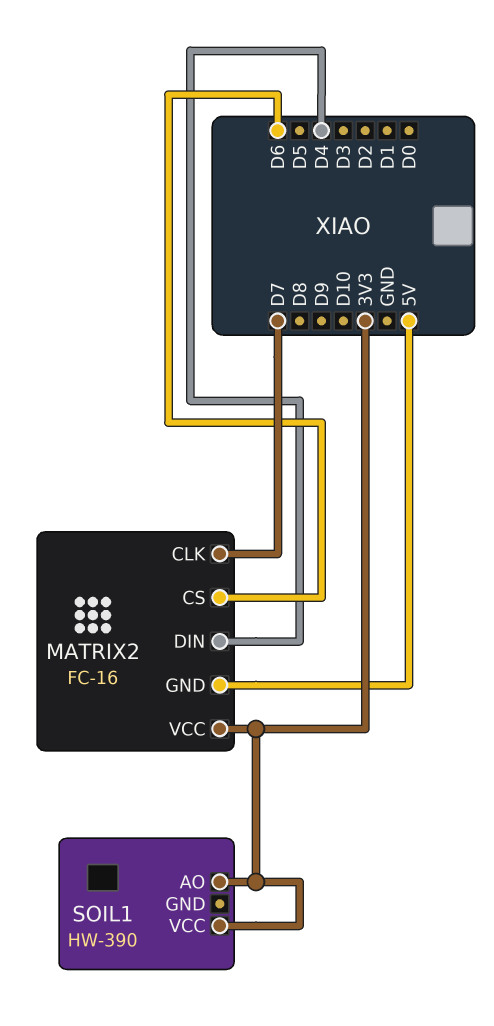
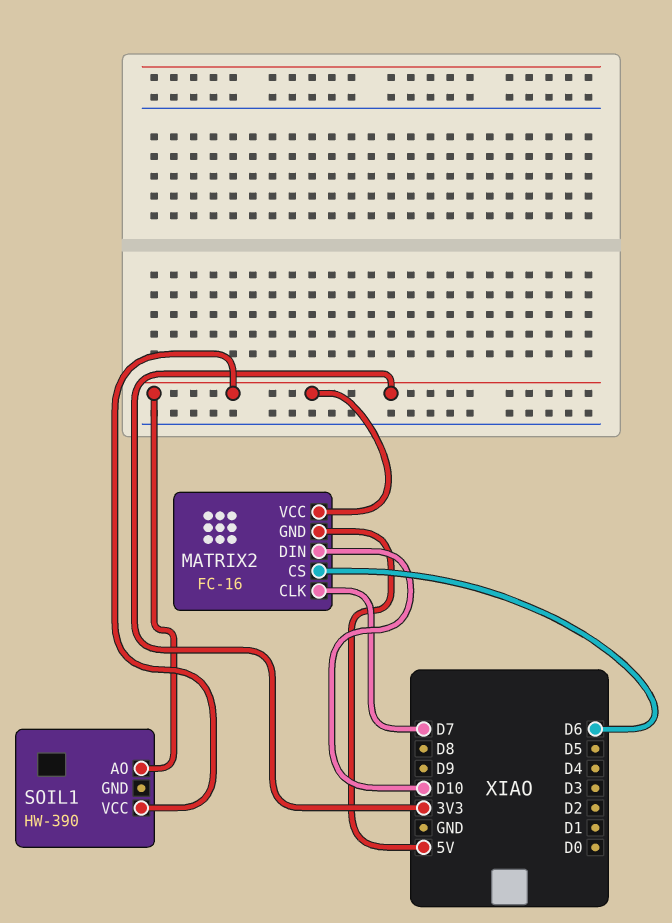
MATRIX2 pin DIN: D4 -> D10

